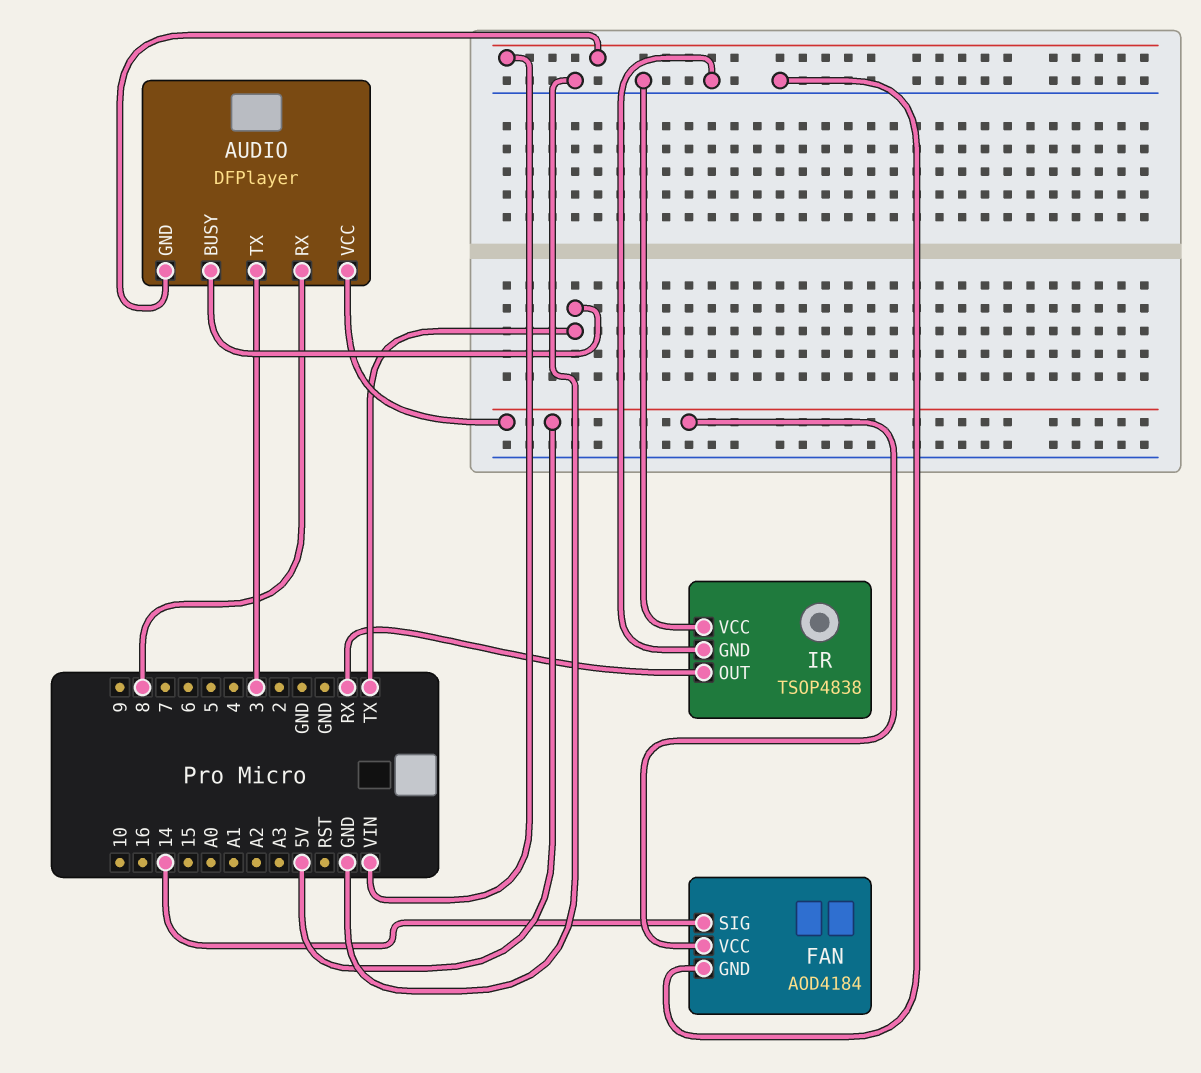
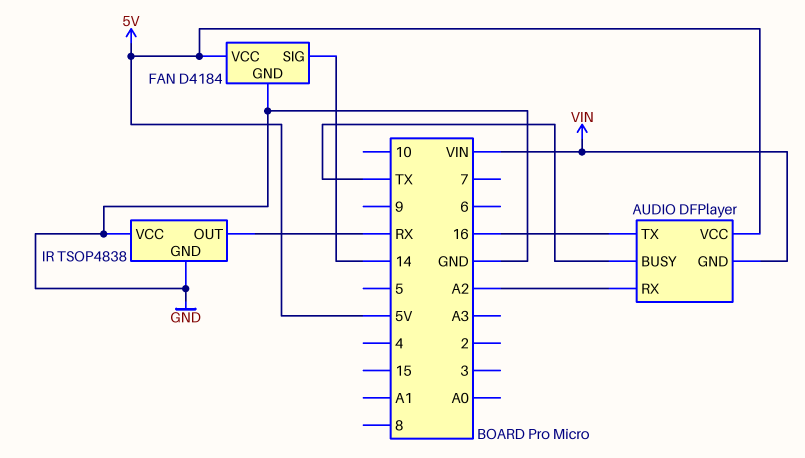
AUDIO pin RX: 8 -> A2
AUDIO pin TX: 3 -> 16
FAN: AOD4184 -> D4184

